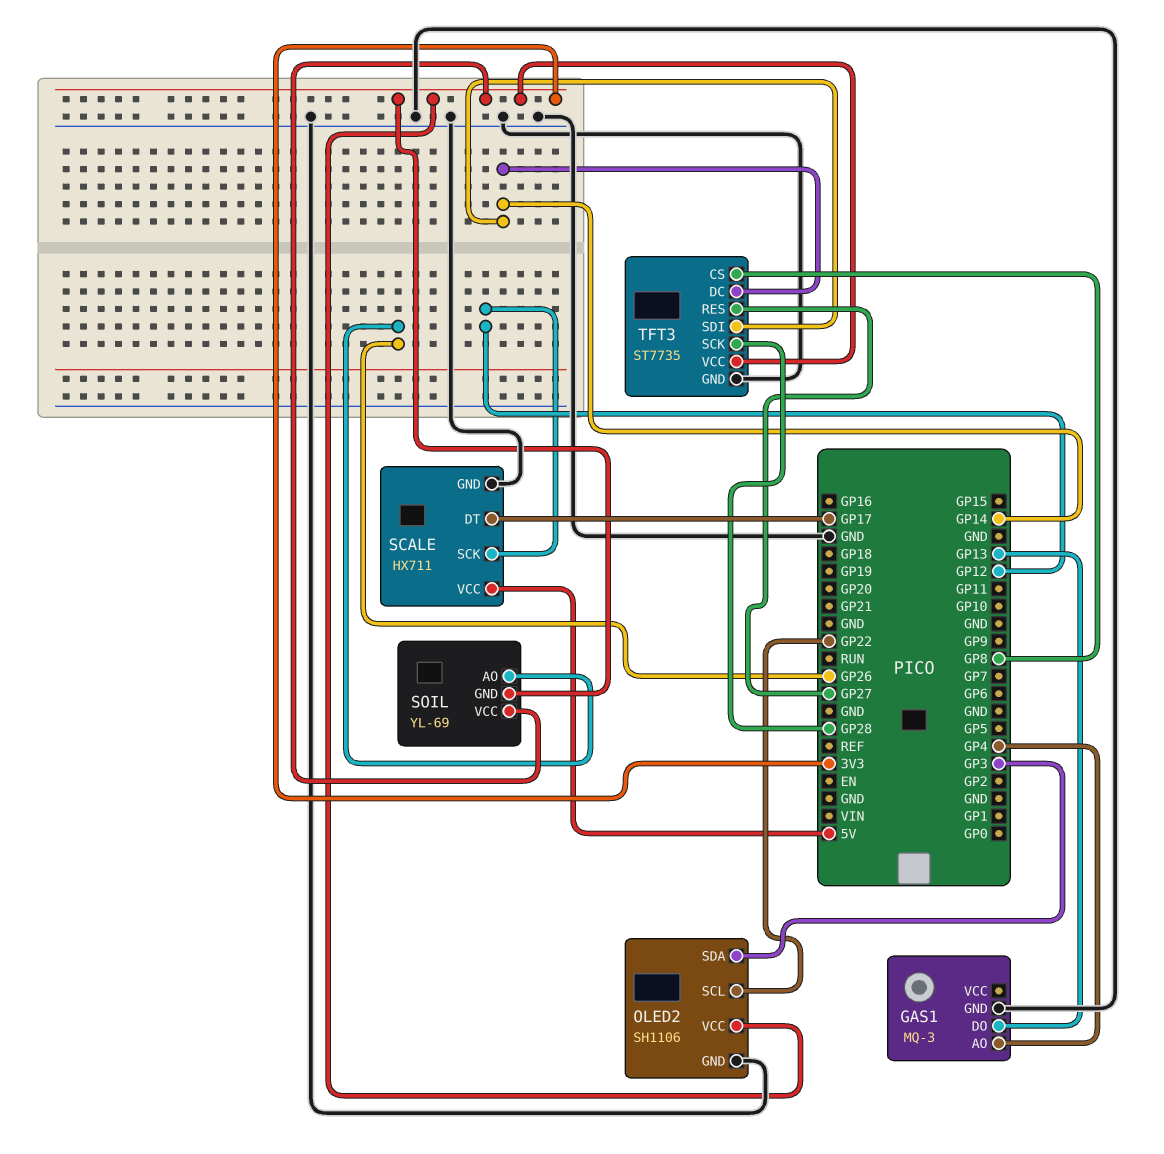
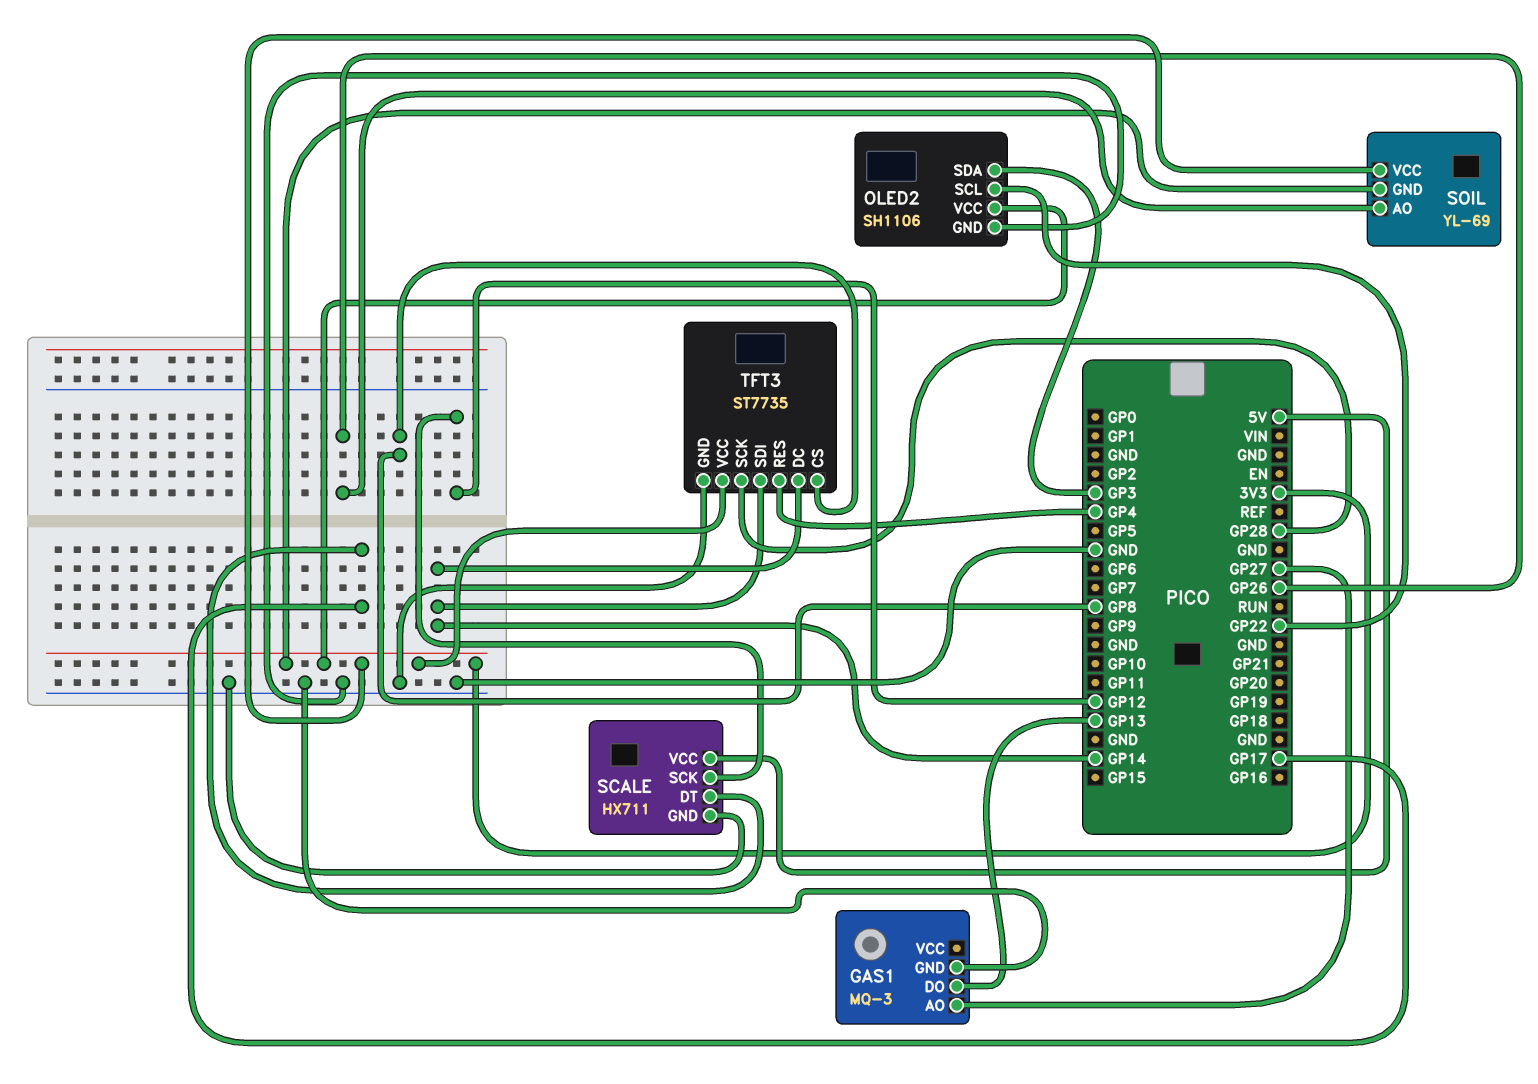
GAS1 pin AO: GP4 -> GP27
TFT3 pin RES: GP27 -> GP4

